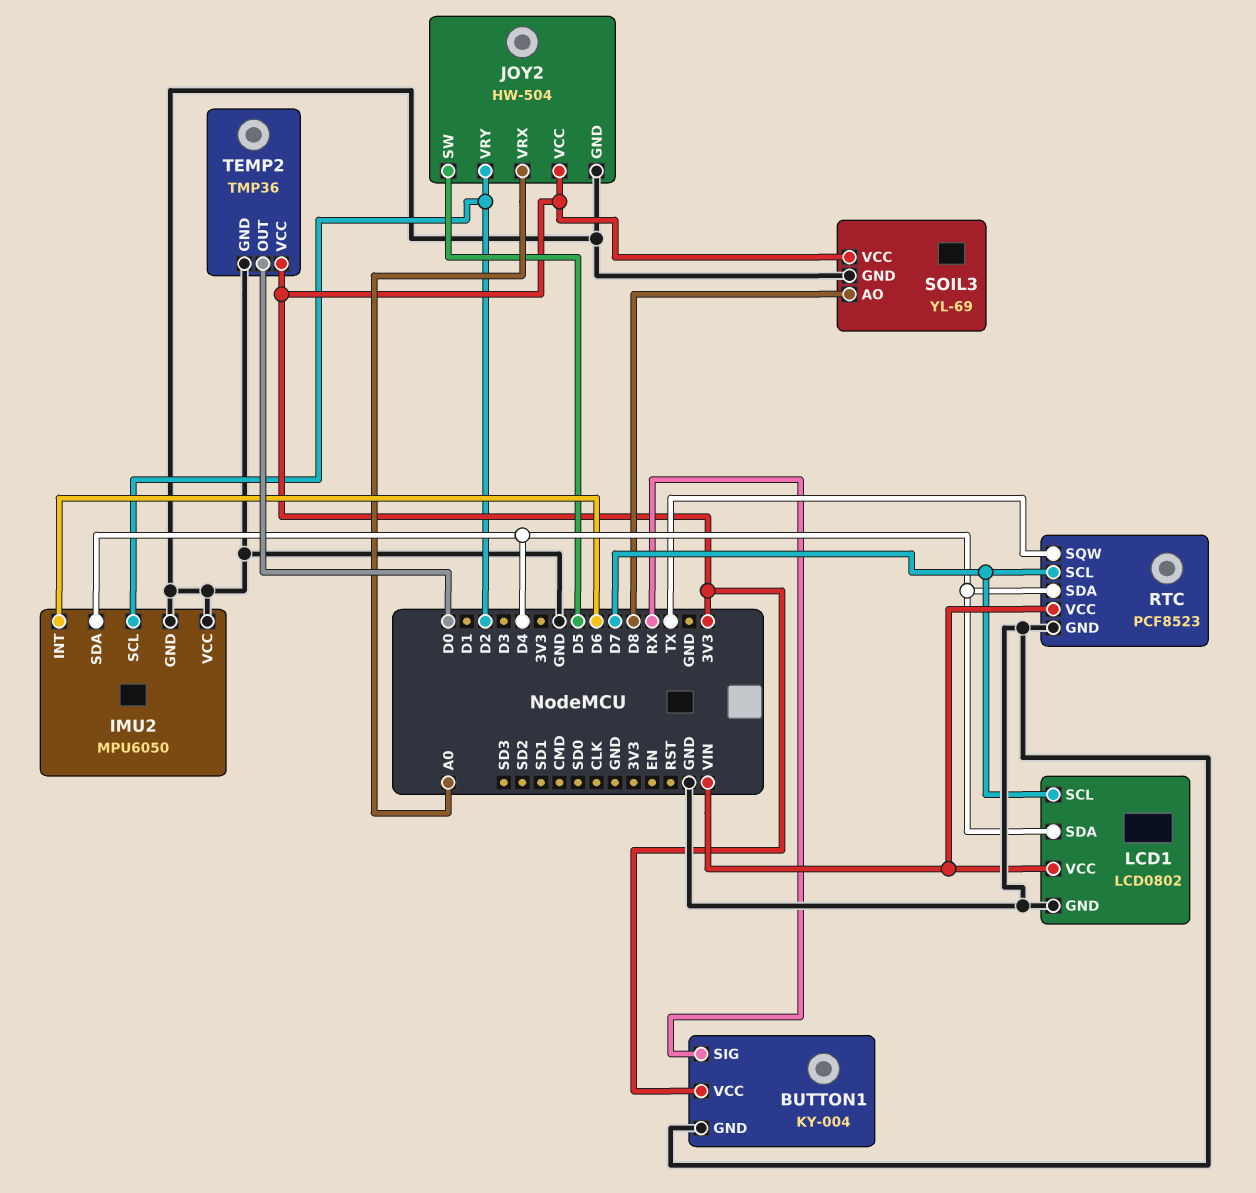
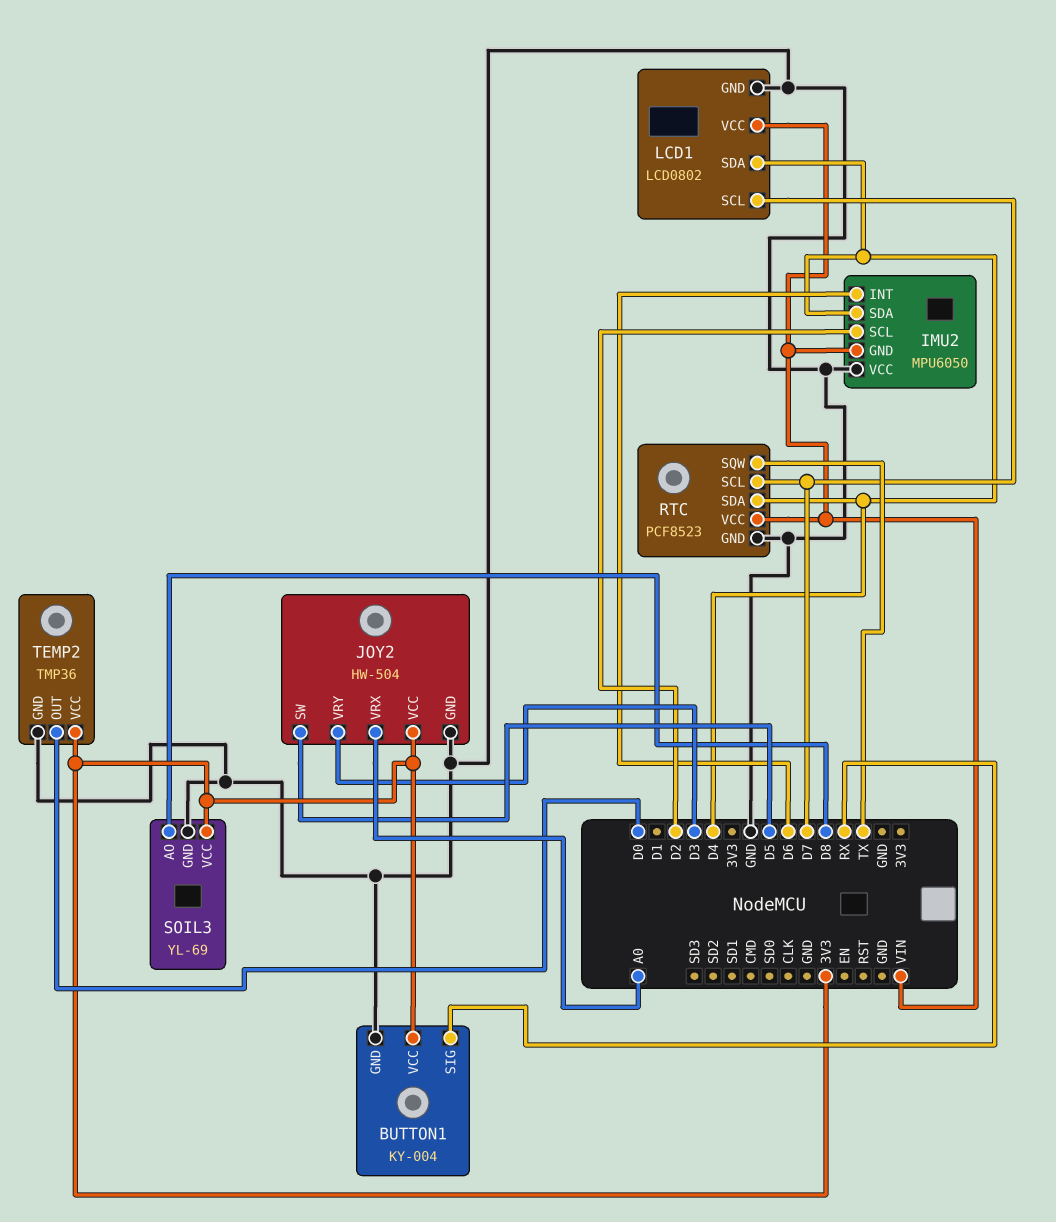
IMU2 pin GND: GND -> VIN
JOY2 pin VRY: D2 -> D3

